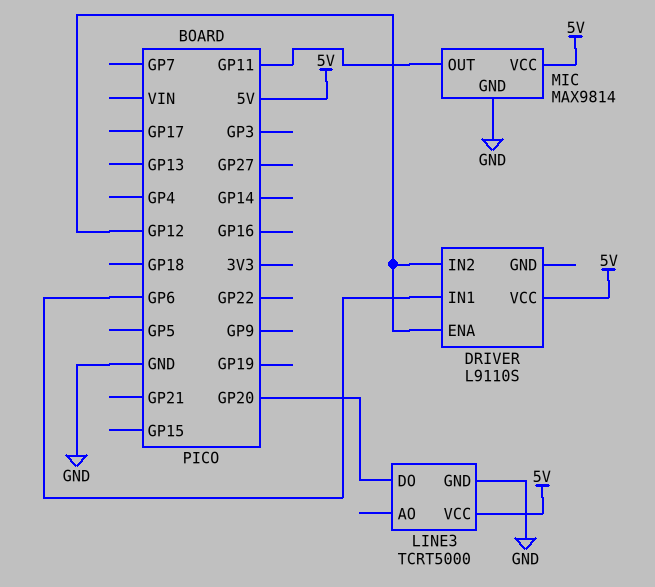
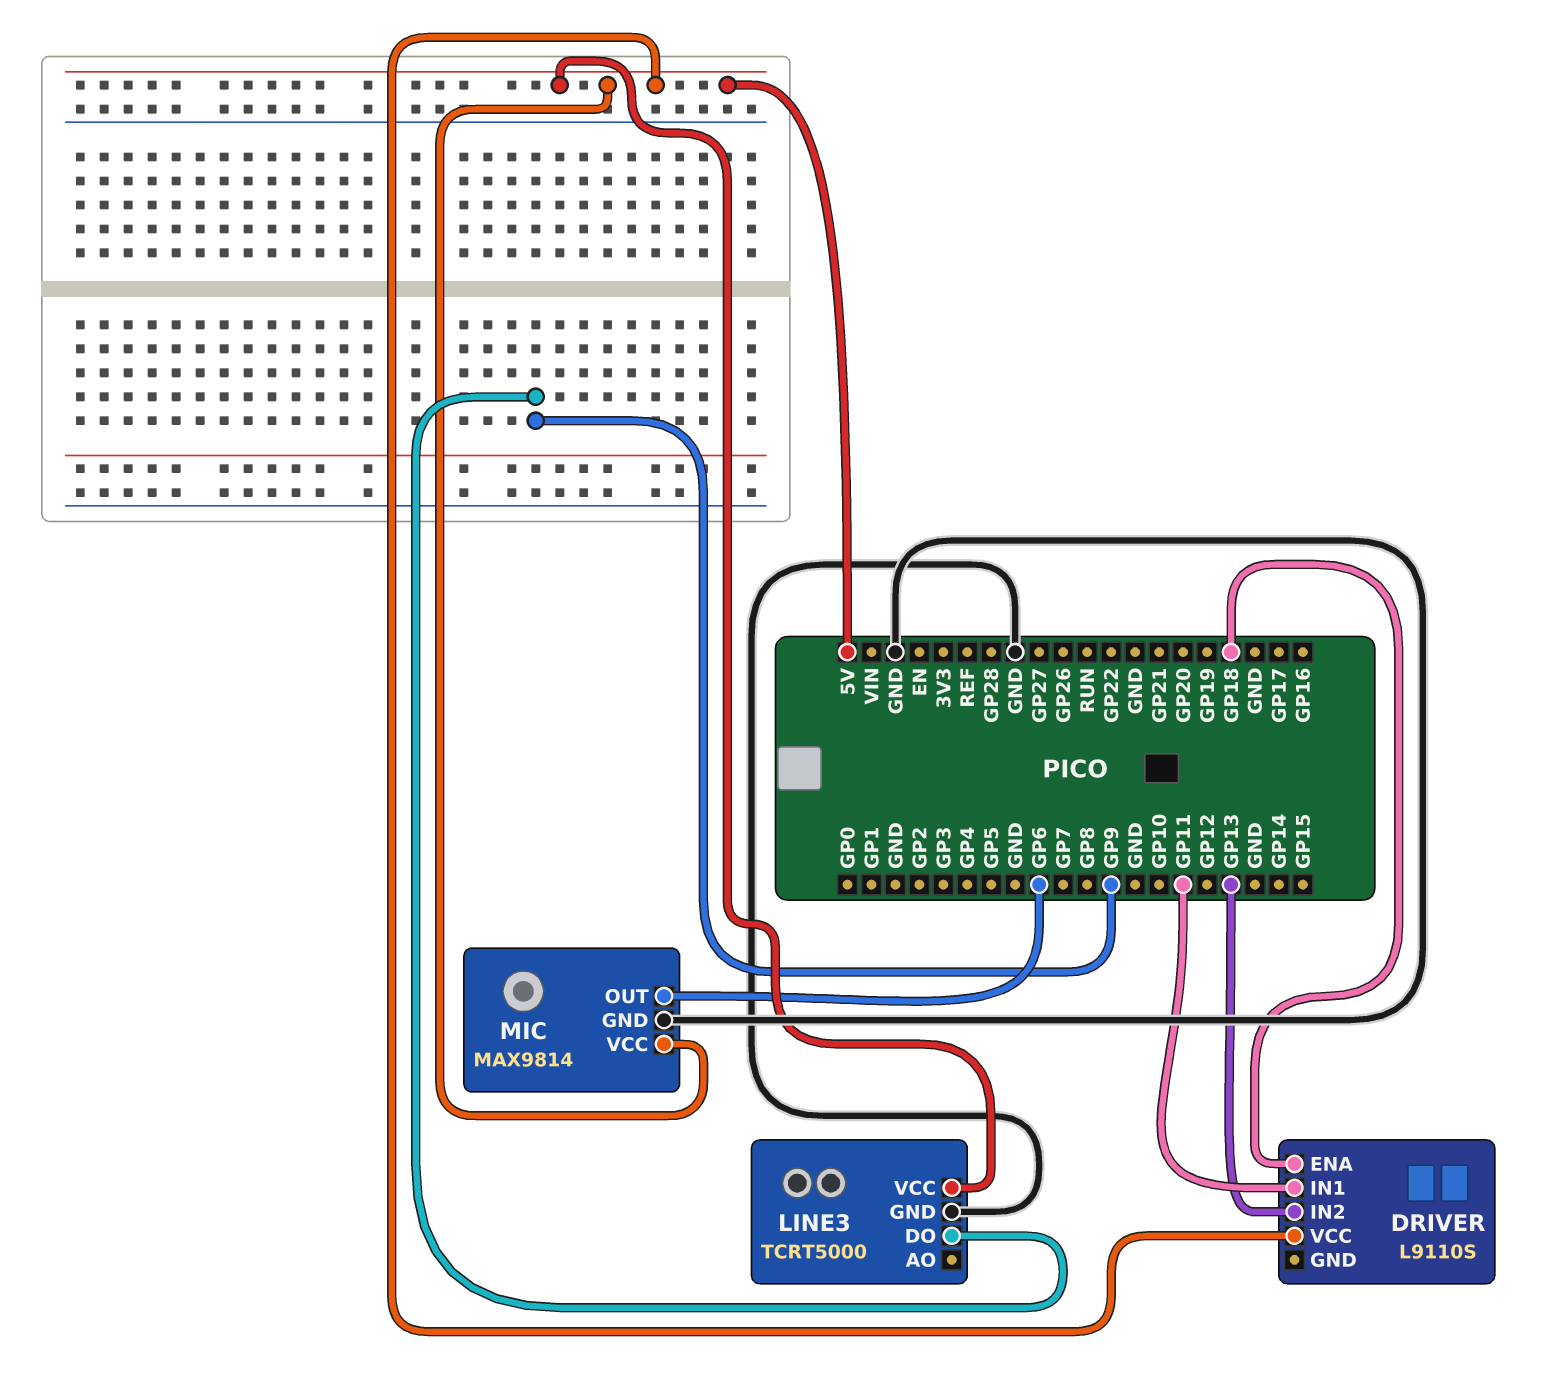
DRIVER pin ENA: GP12 -> GP18
DRIVER pin IN1: GP6 -> GP11
DRIVER pin IN2: GP12 -> GP13
LINE3 pin DO: GP20 -> GP9
MIC pin OUT: GP11 -> GP6

